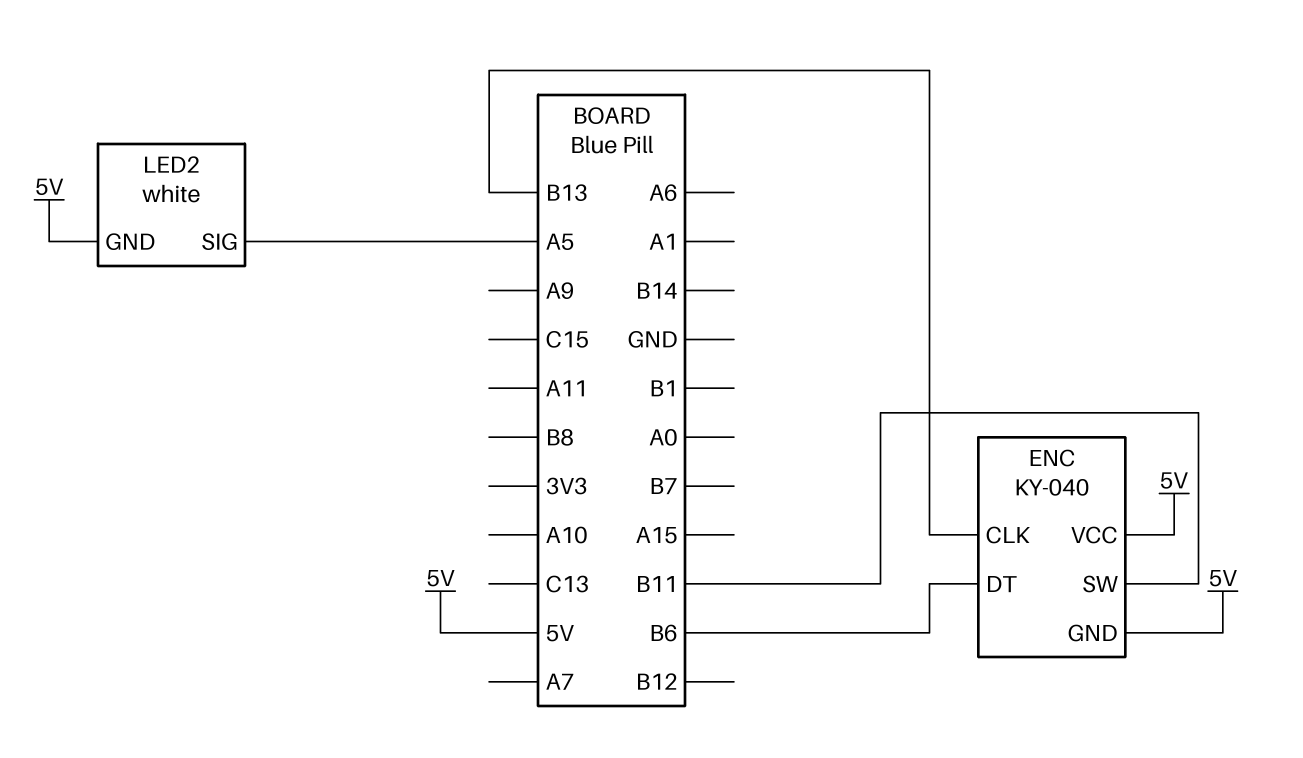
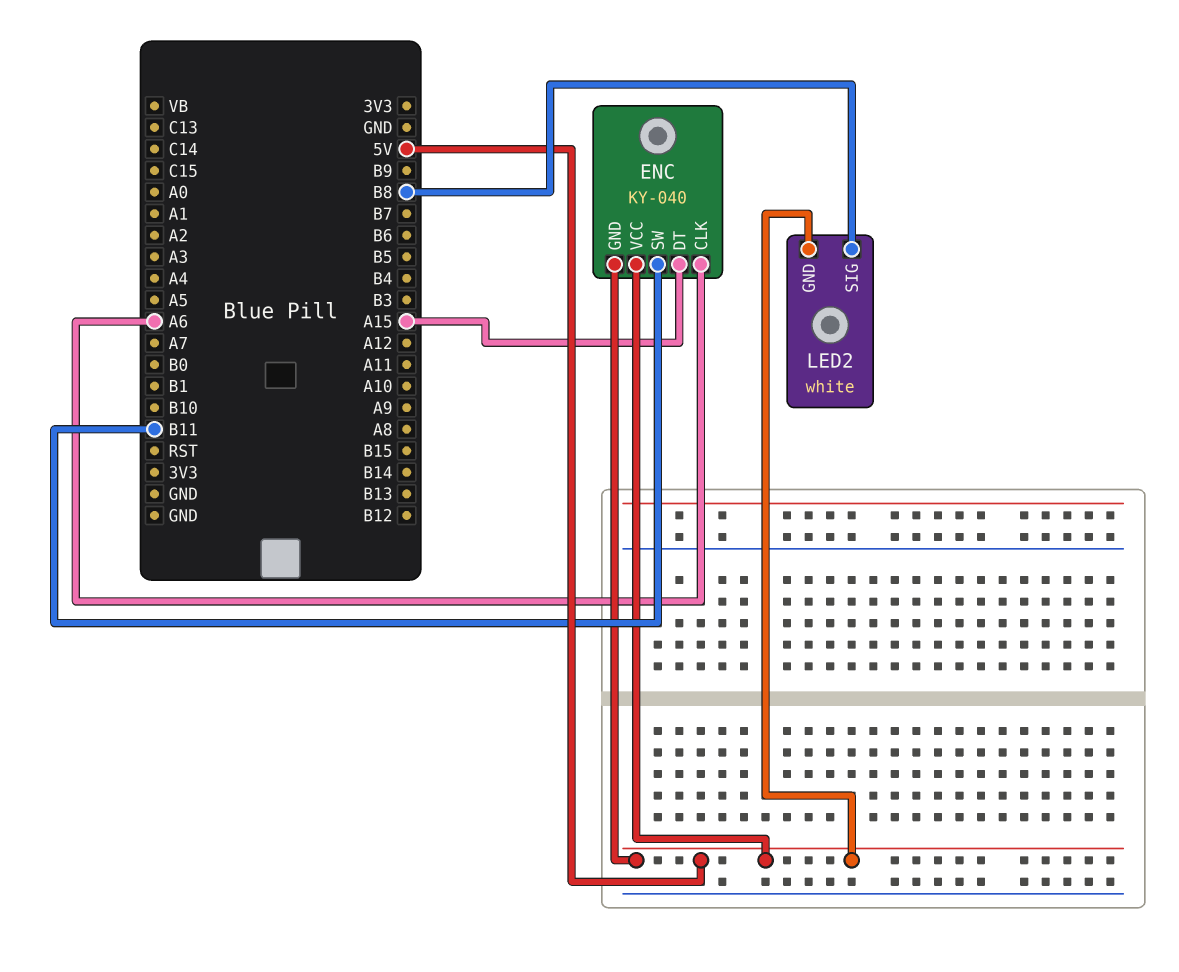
ENC pin CLK: B13 -> A6
ENC pin DT: B6 -> A15
LED2 pin SIG: A5 -> B8

